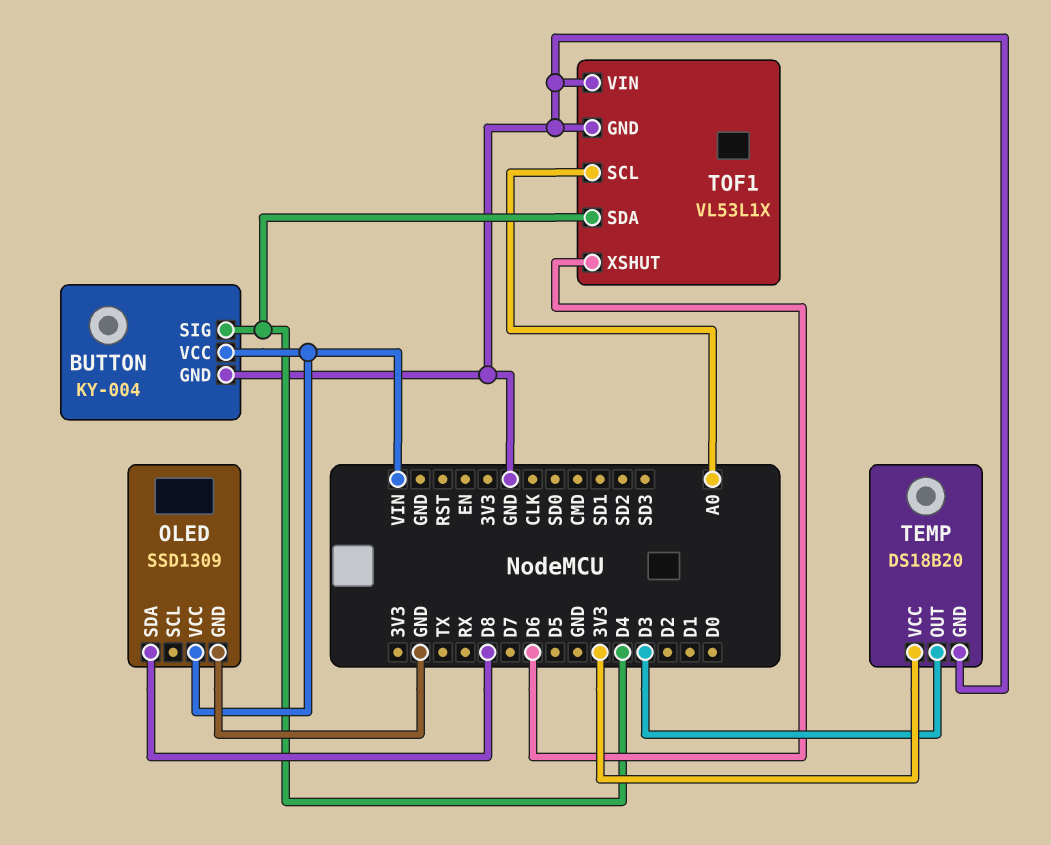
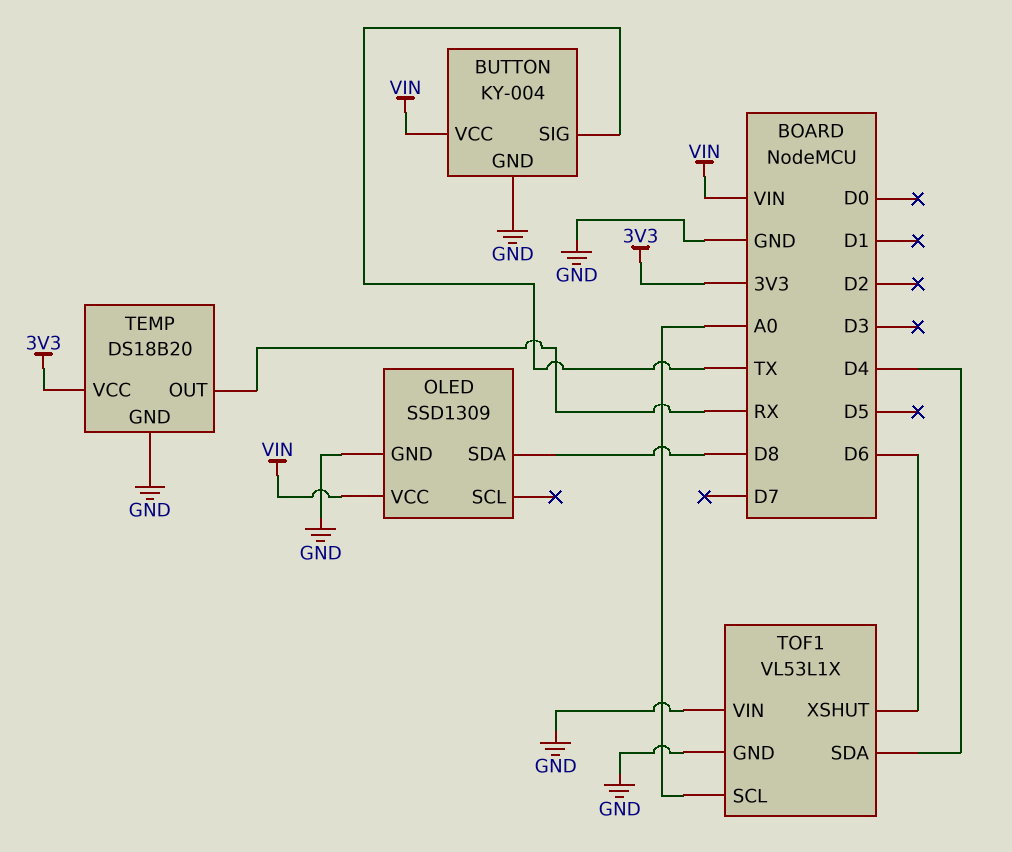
BUTTON pin SIG: D4 -> TX
TEMP pin OUT: D3 -> RX

